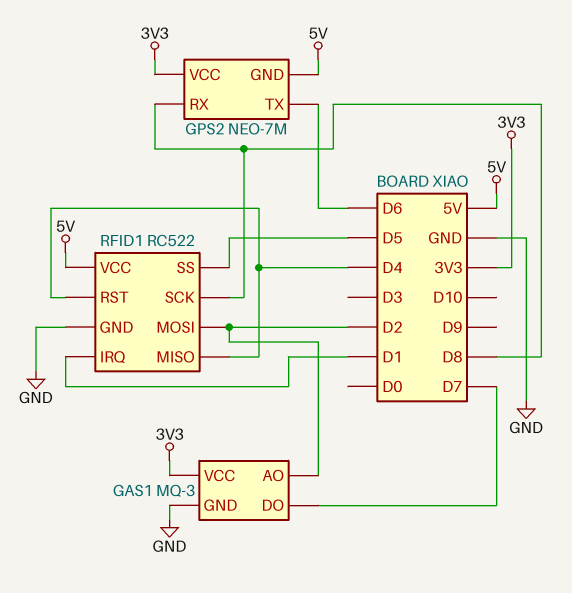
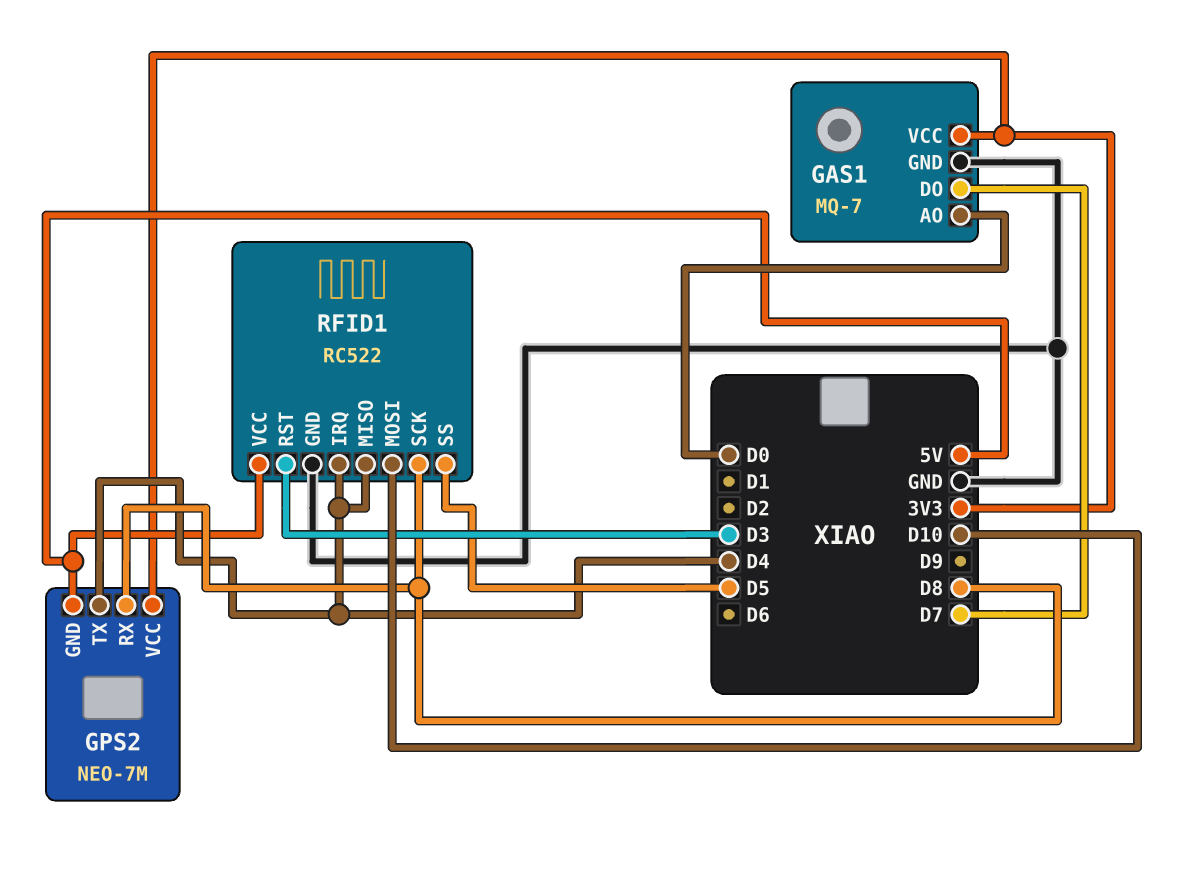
GAS1: MQ-3 -> MQ-7
GAS1 pin AO: D2 -> D0
GPS2 pin TX: D6 -> D4
RFID1 pin IRQ: D1 -> D4
RFID1 pin MOSI: D2 -> D10
RFID1 pin RST: D4 -> D3

